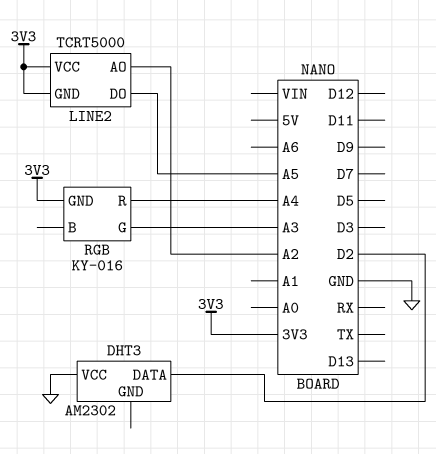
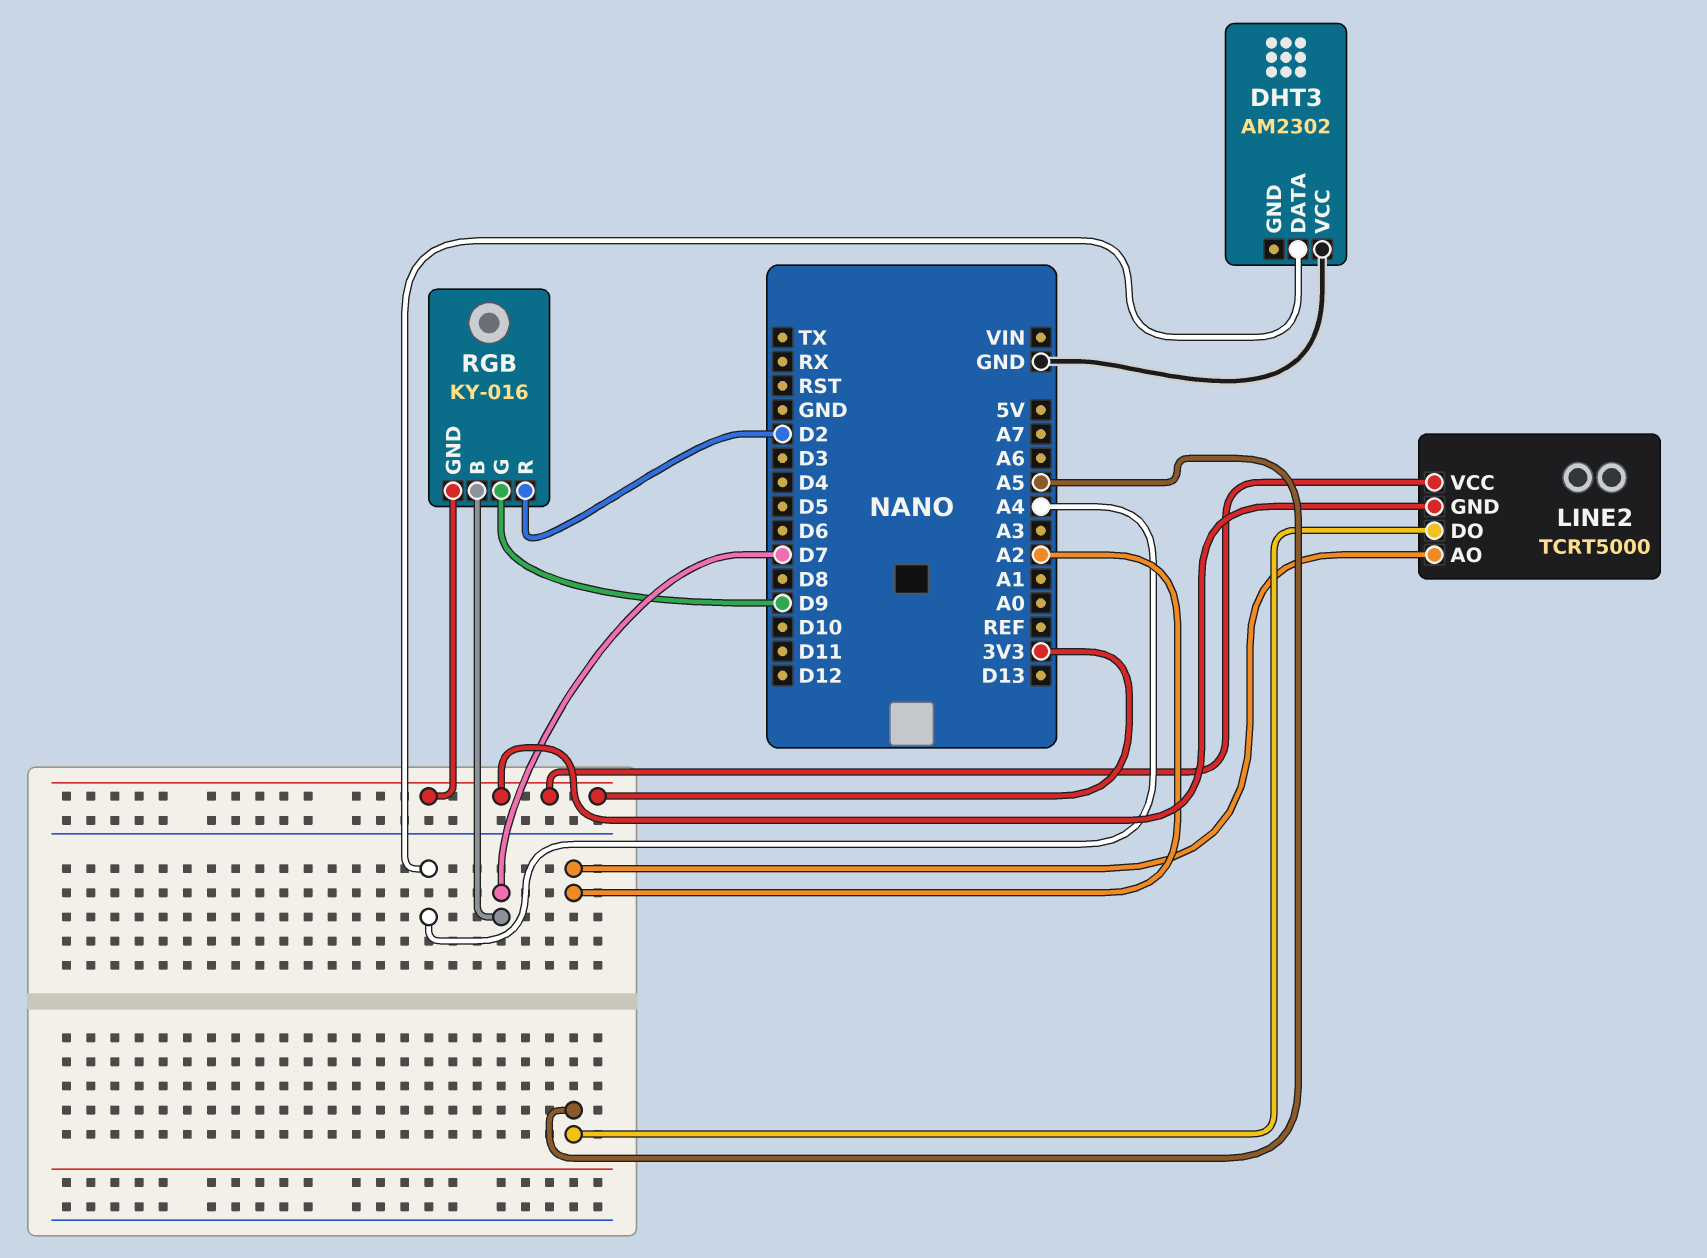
DHT3 pin DATA: D2 -> A4
RGB pin B: none -> D7
RGB pin G: A3 -> D9
RGB pin R: A4 -> D2

